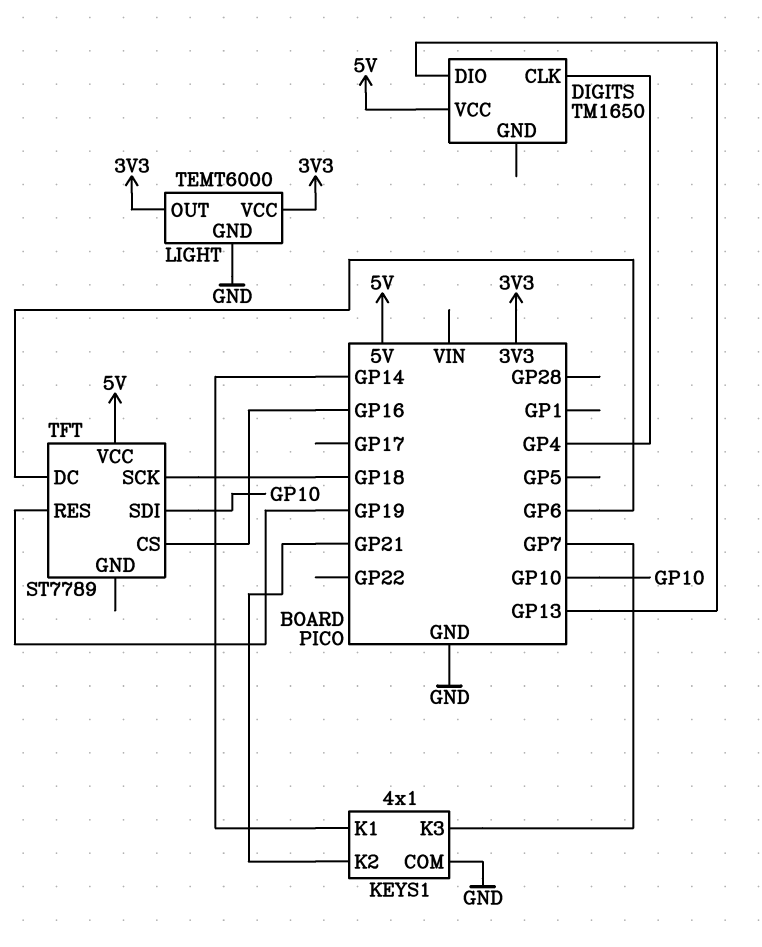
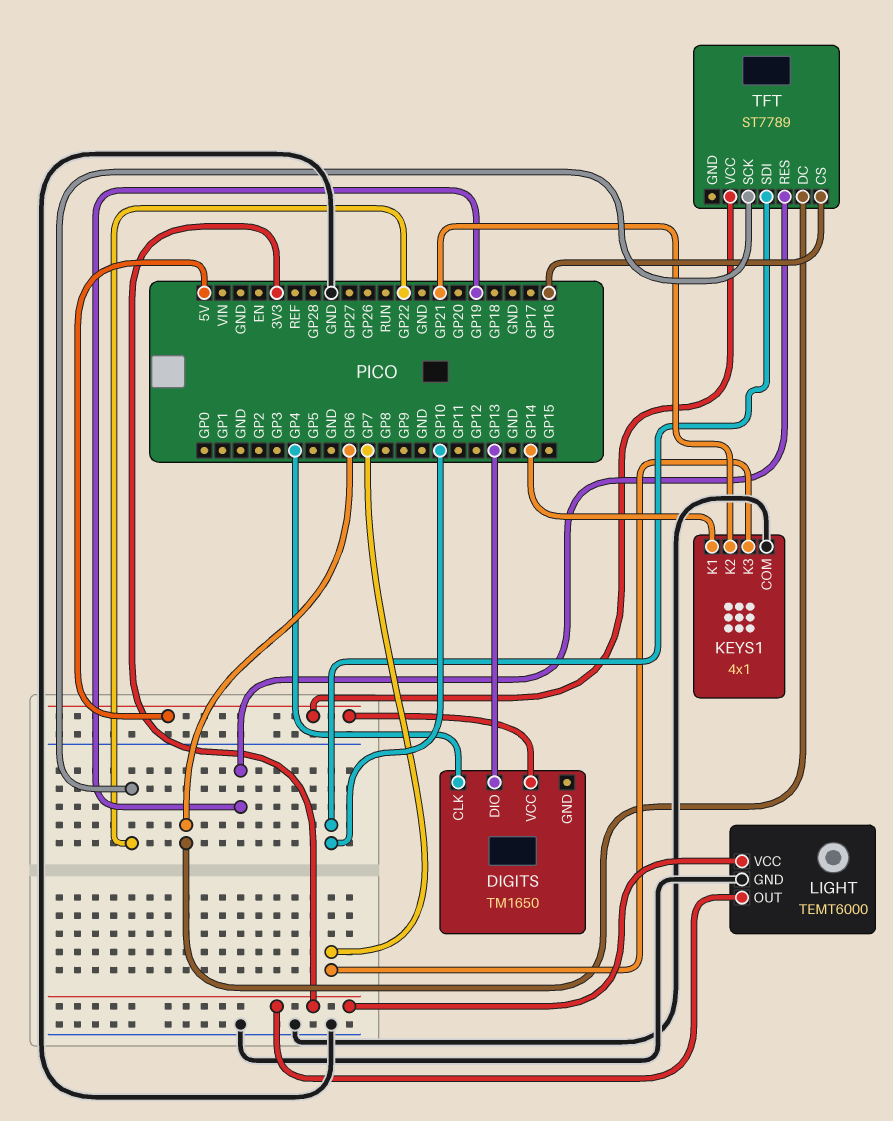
TFT pin SCK: GP18 -> GP22

